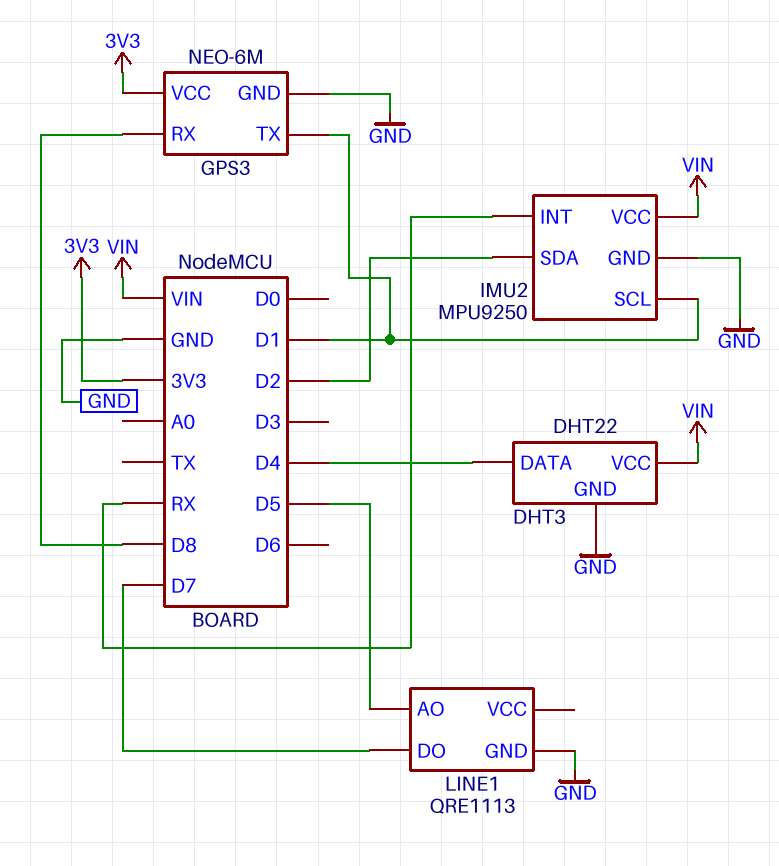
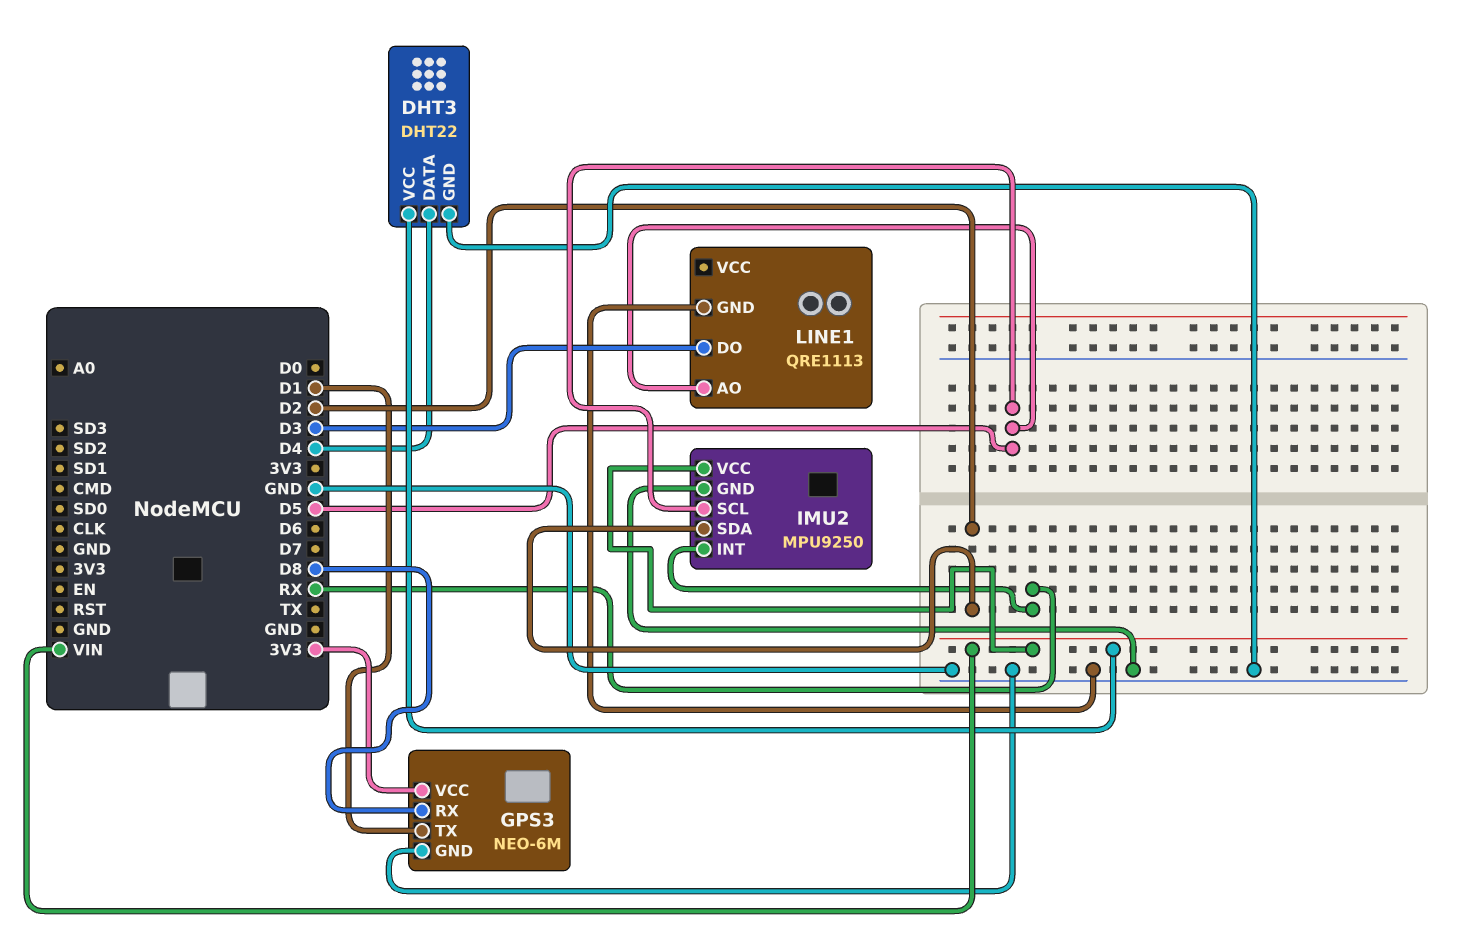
IMU2 pin SCL: D1 -> D5
LINE1 pin DO: D7 -> D3

